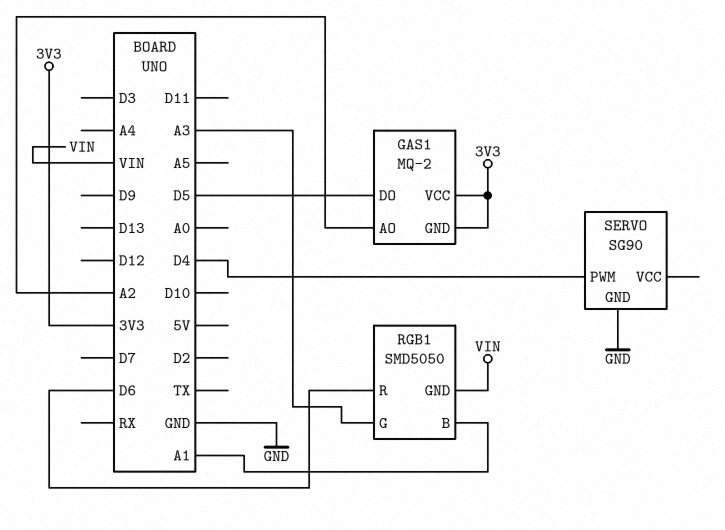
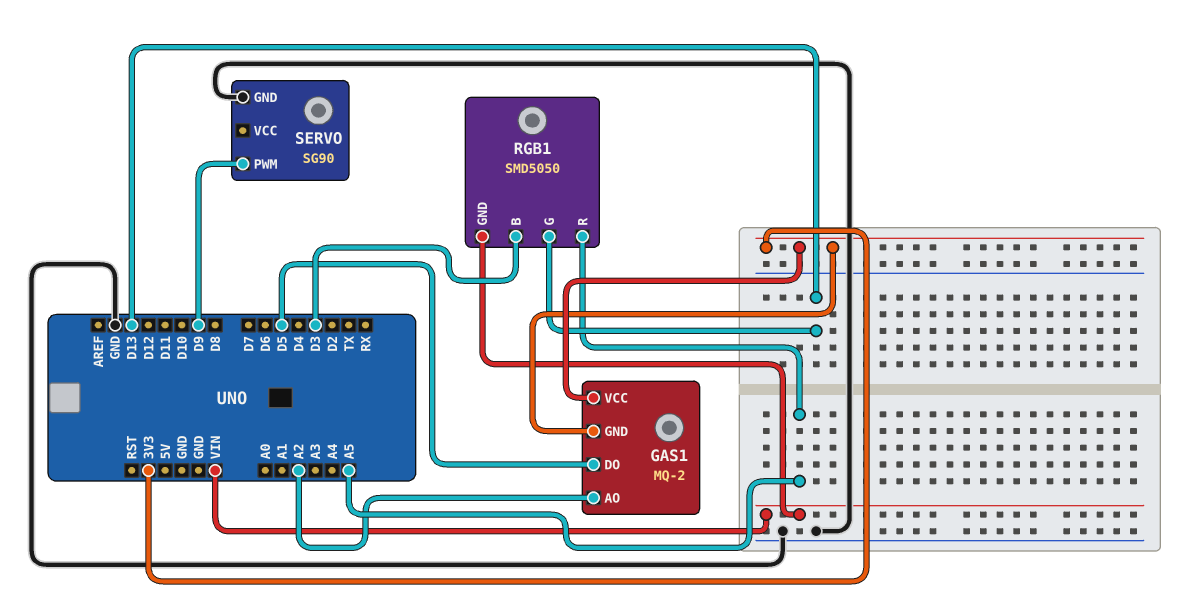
RGB1 pin B: A1 -> D3
RGB1 pin G: A3 -> D13
RGB1 pin R: D6 -> A5
SERVO pin PWM: D4 -> D9

